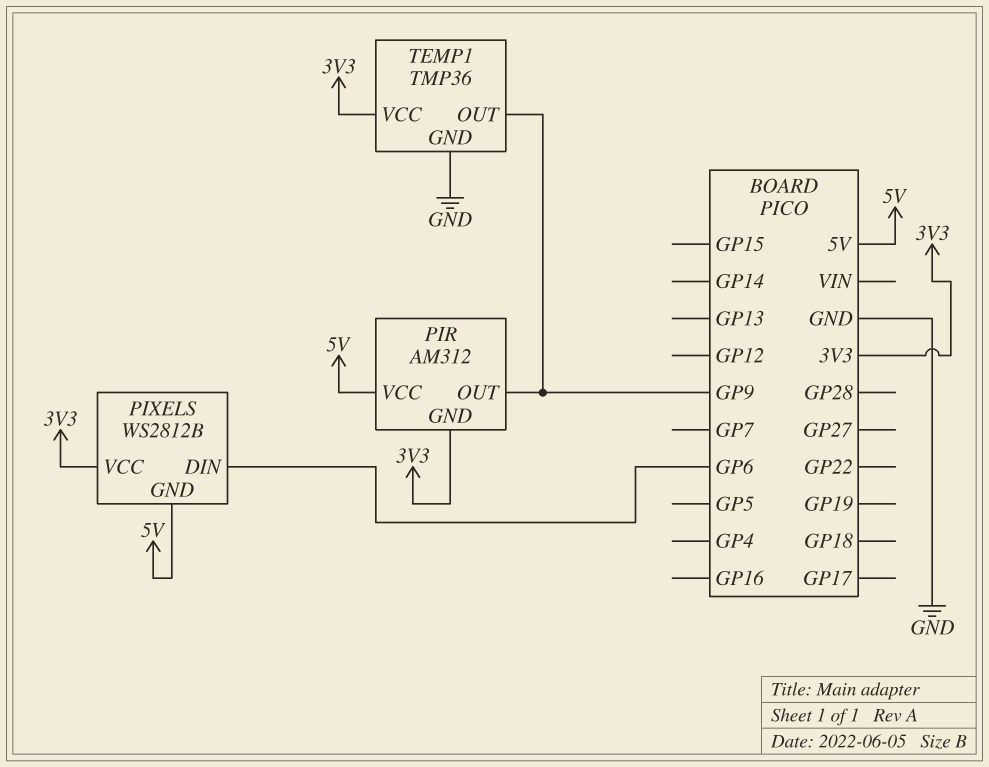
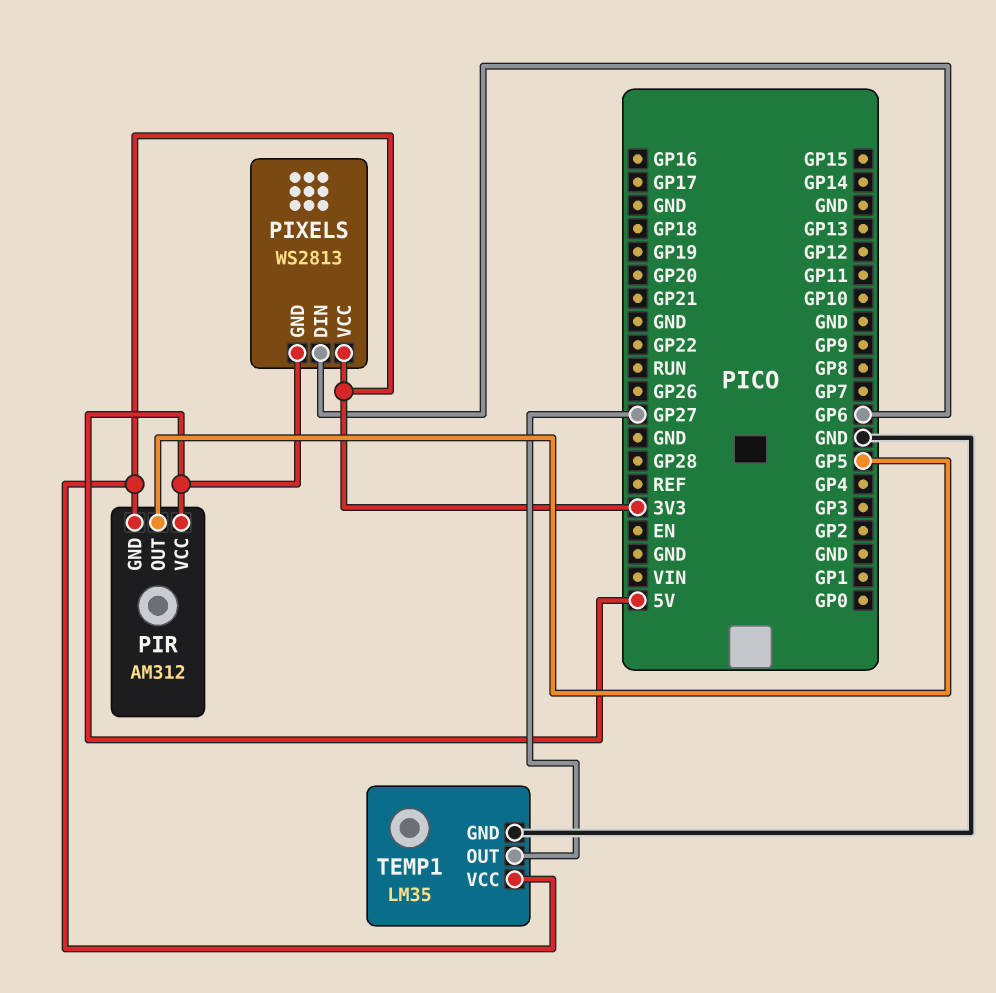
PIR pin OUT: GP9 -> GP5
PIXELS: WS2812B -> WS2813
TEMP1: TMP36 -> LM35
TEMP1 pin OUT: GP9 -> GP27

